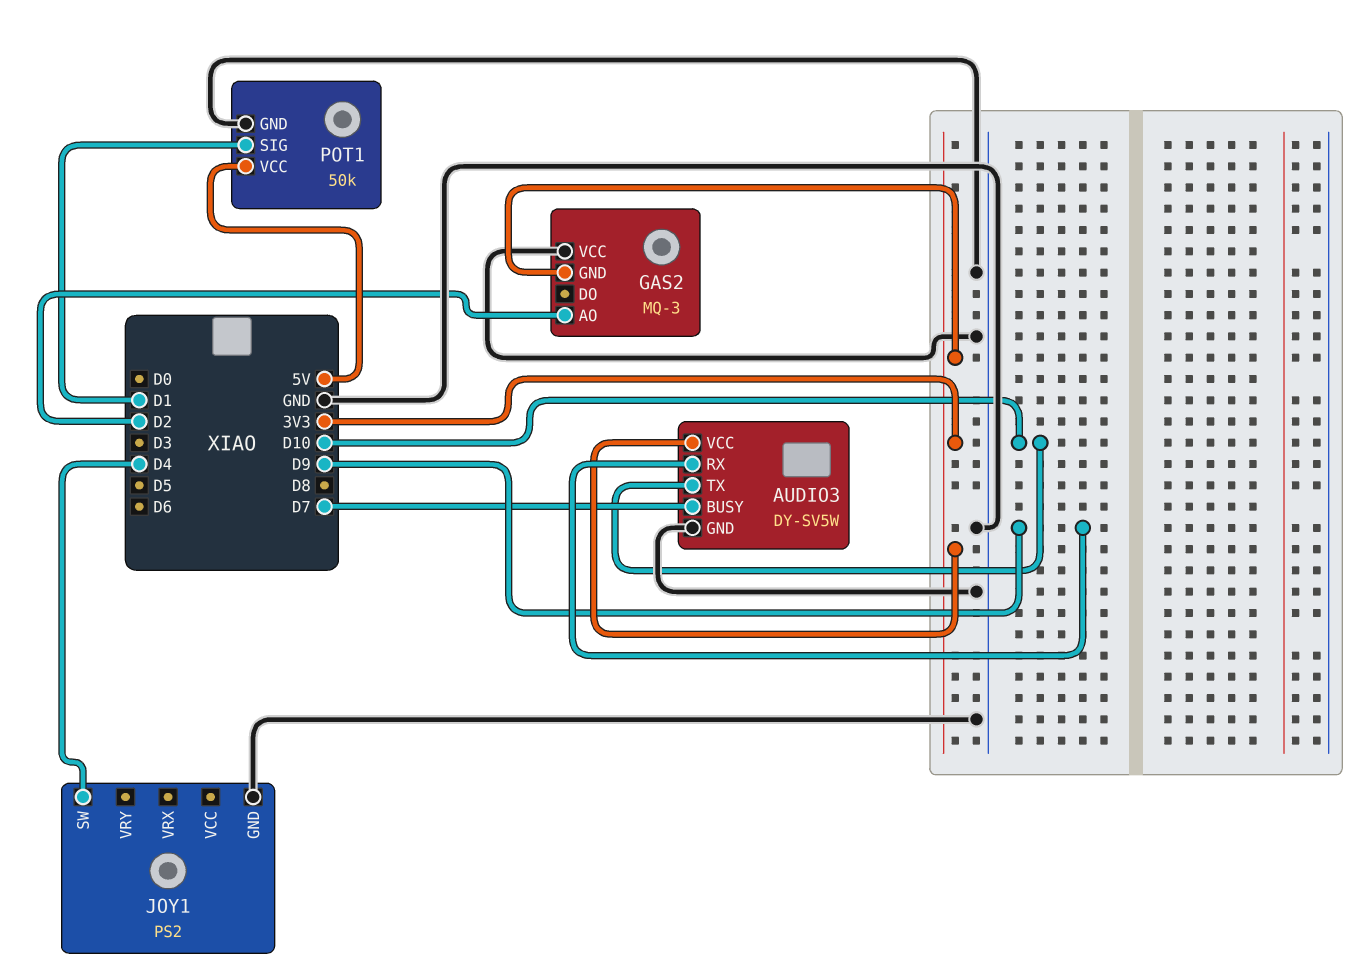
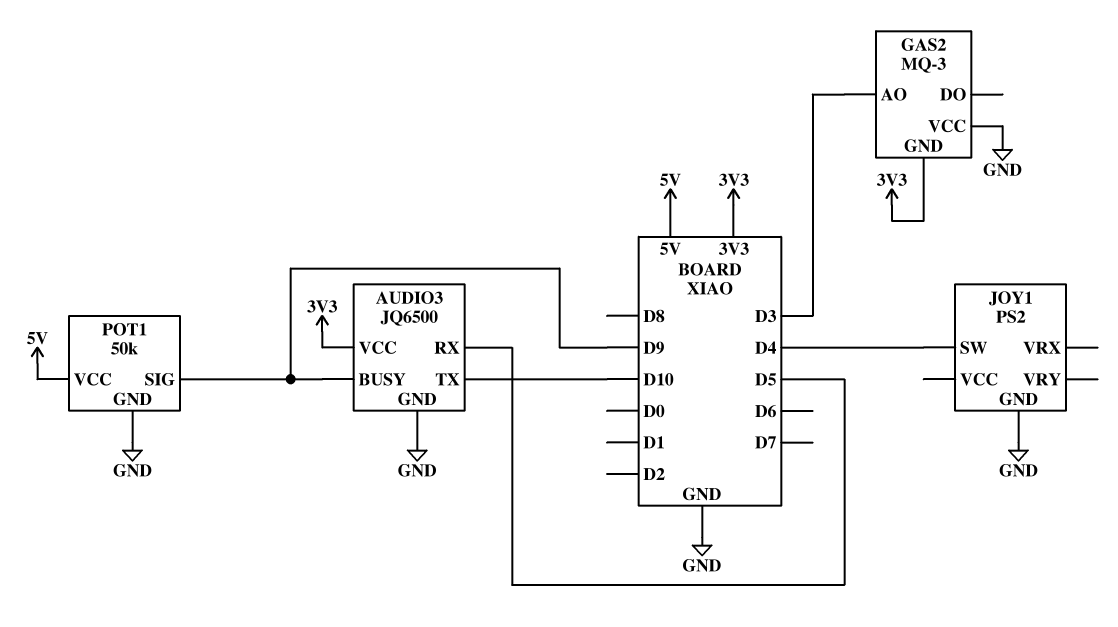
AUDIO3: DY-SV5W -> JQ6500
AUDIO3 pin BUSY: D7 -> D9
AUDIO3 pin RX: D9 -> D5
GAS2 pin AO: D2 -> D3
POT1 pin SIG: D1 -> D9

